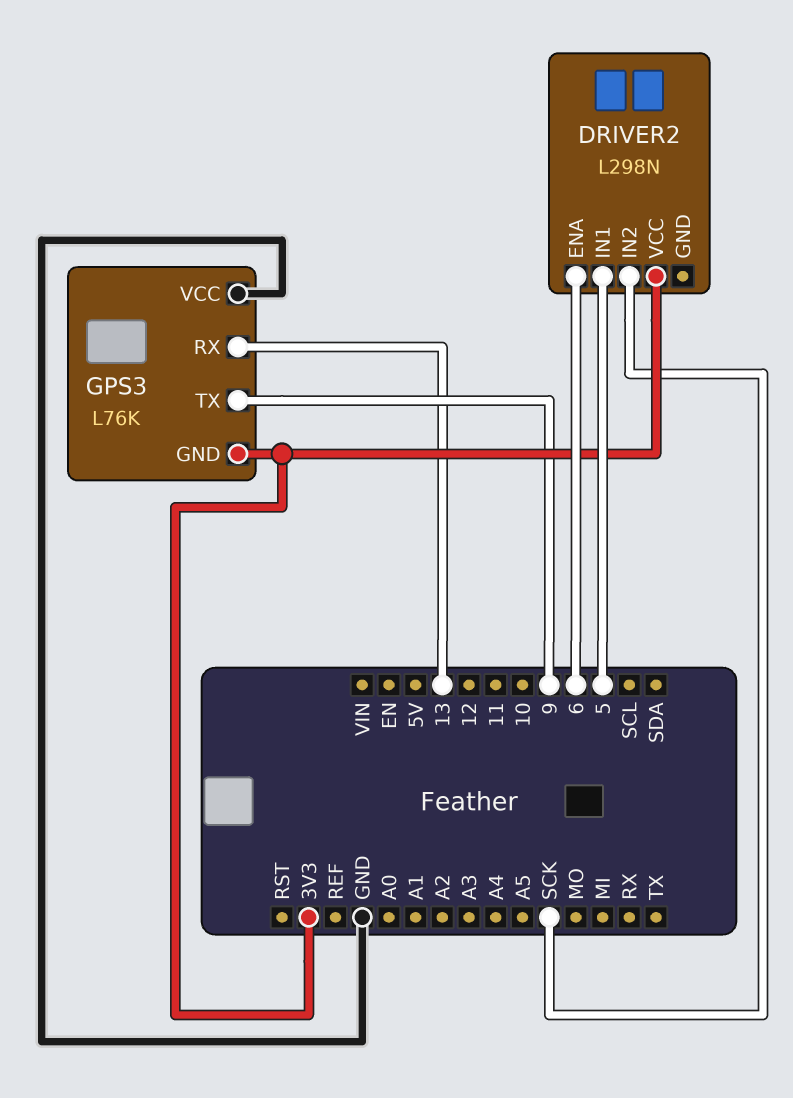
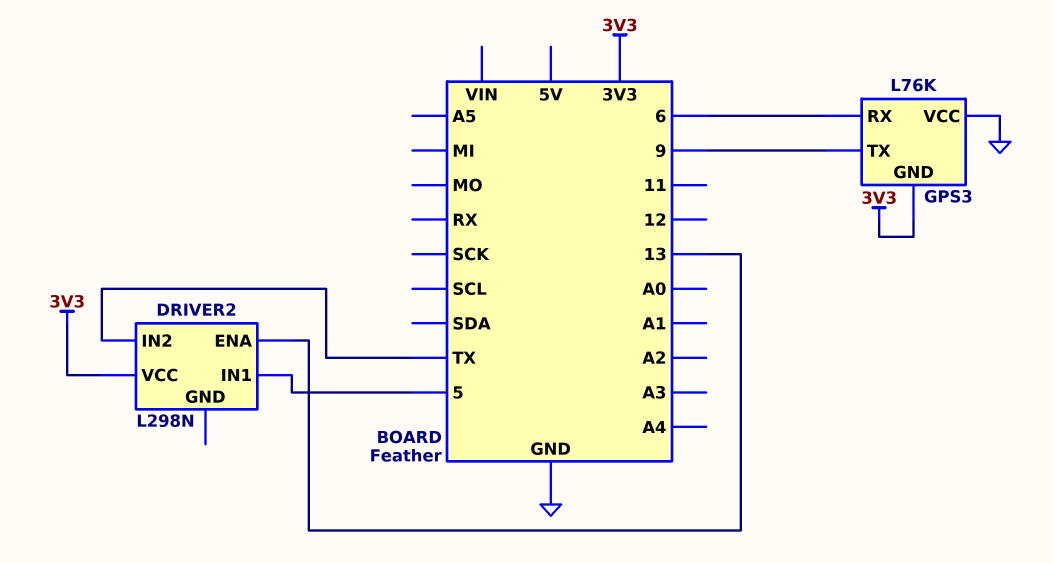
DRIVER2 pin ENA: 6 -> 13
DRIVER2 pin IN2: SCK -> TX
GPS3 pin RX: 13 -> 6

